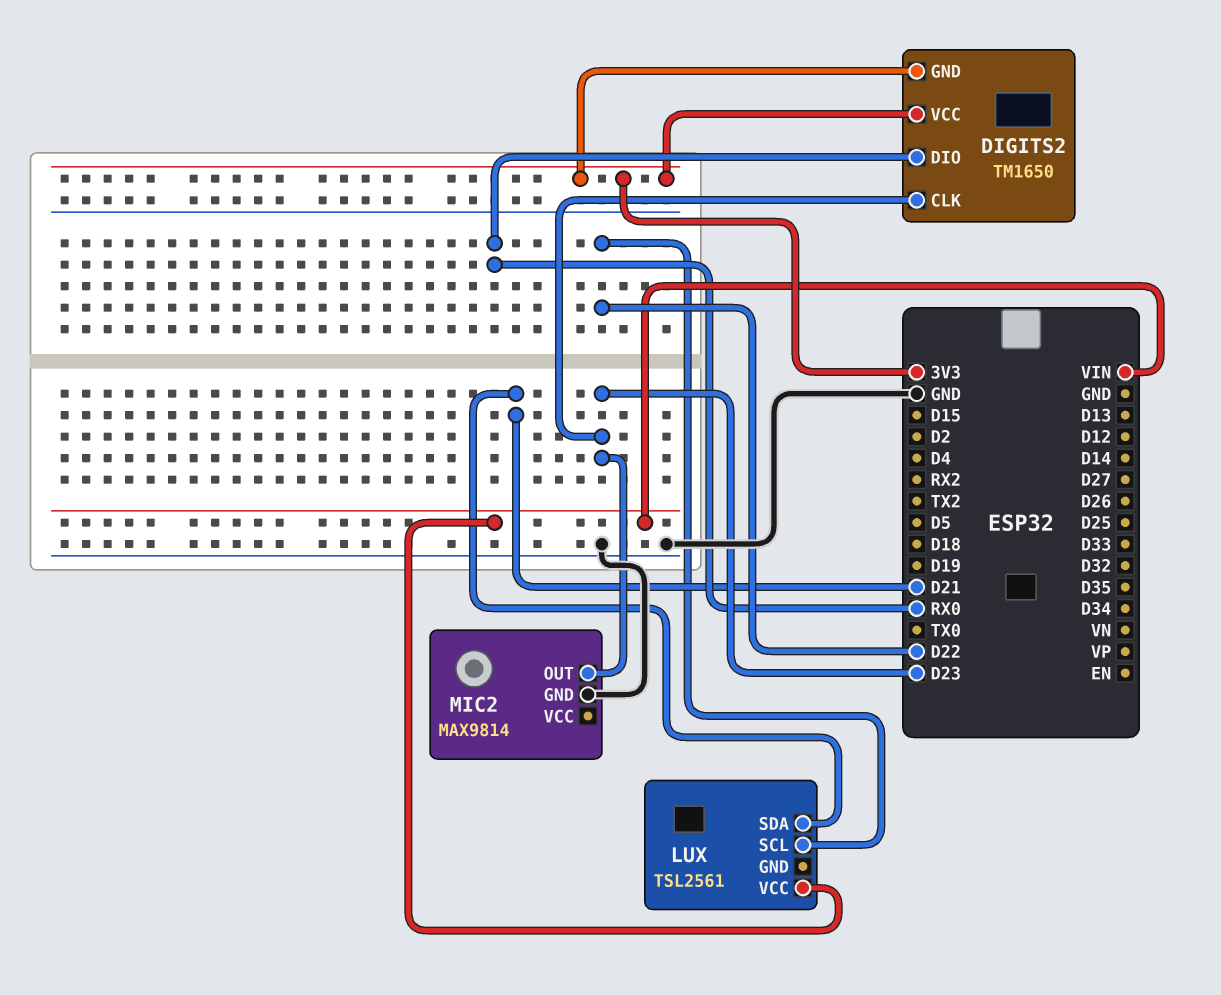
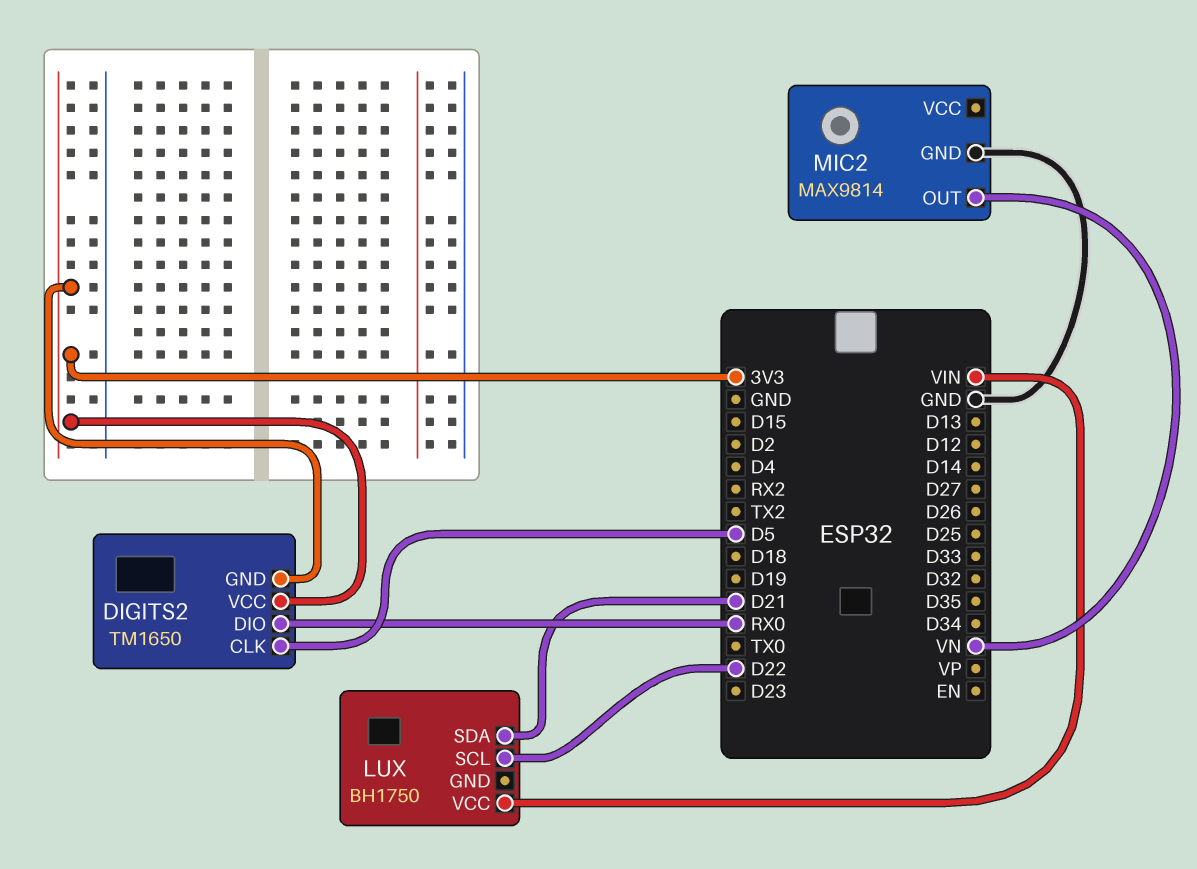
DIGITS2 pin CLK: D23 -> D5
LUX: TSL2561 -> BH1750
MIC2 pin OUT: D23 -> VN

